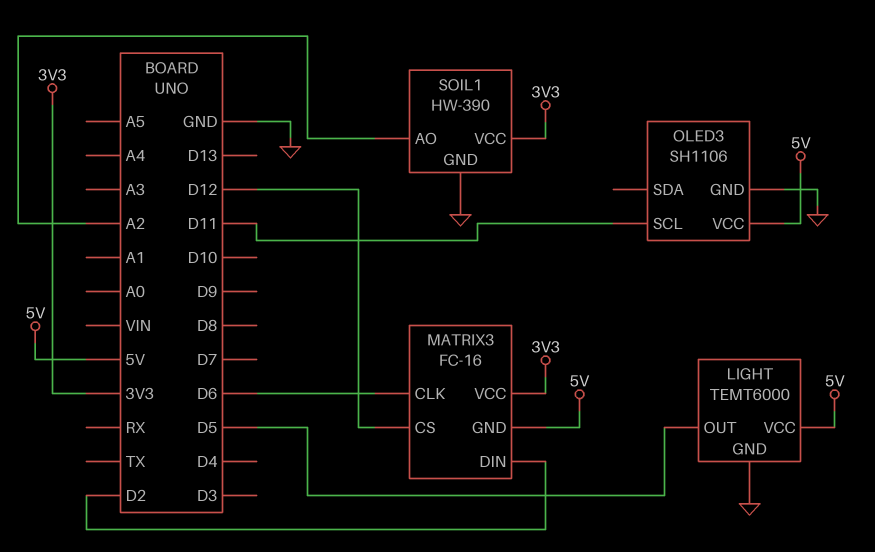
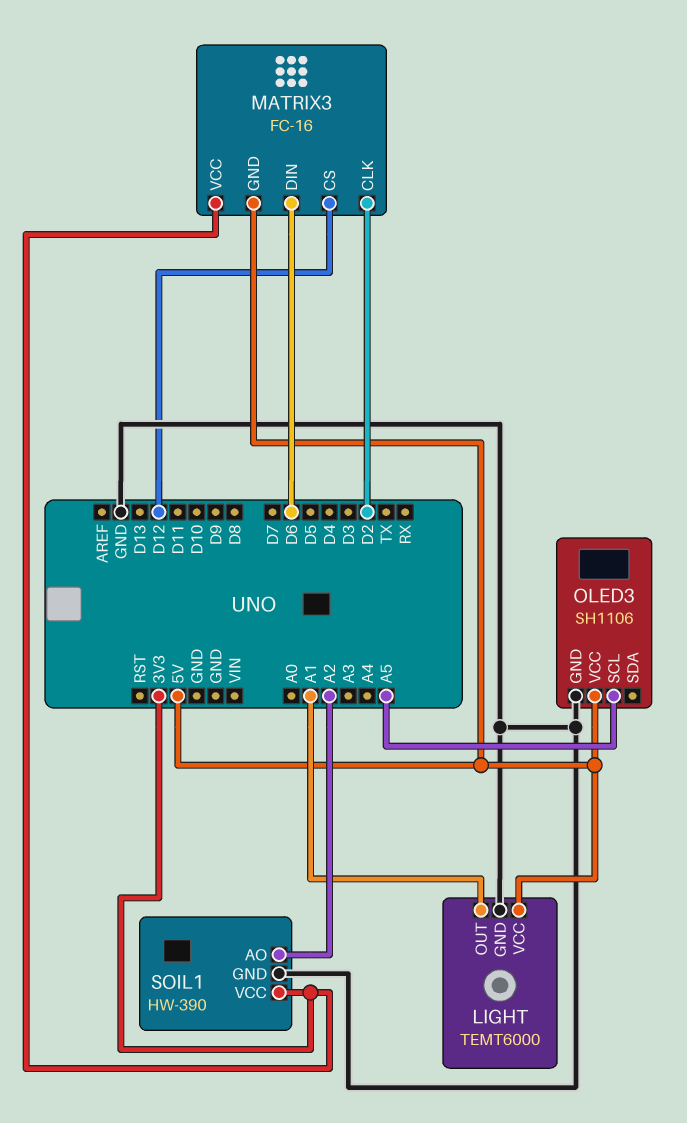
LIGHT pin OUT: D5 -> A1
MATRIX3 pin CLK: D6 -> D2
MATRIX3 pin DIN: D2 -> D6
OLED3 pin SCL: D11 -> A5

